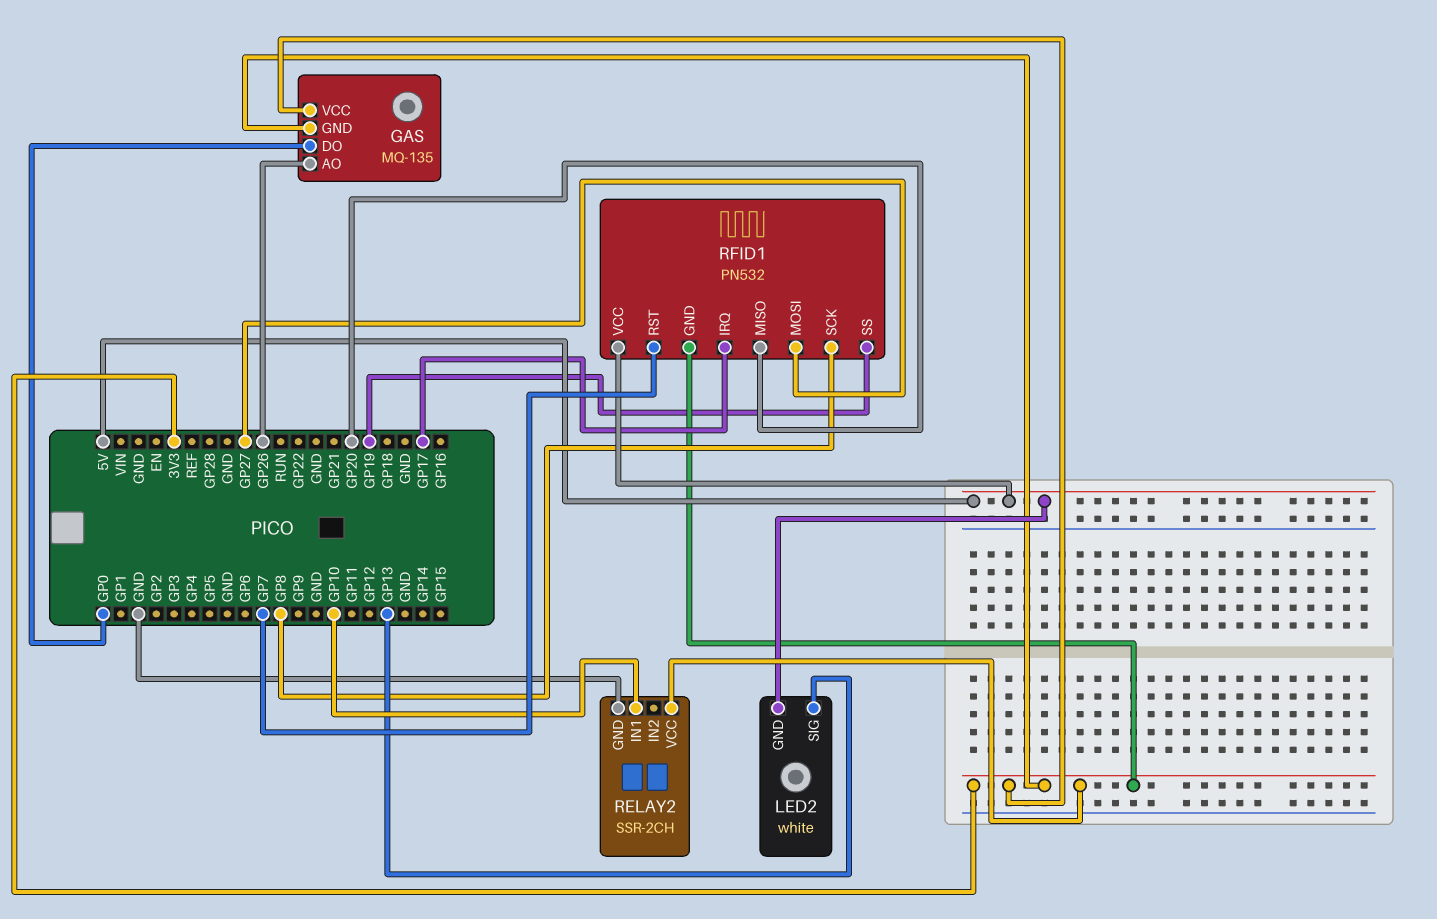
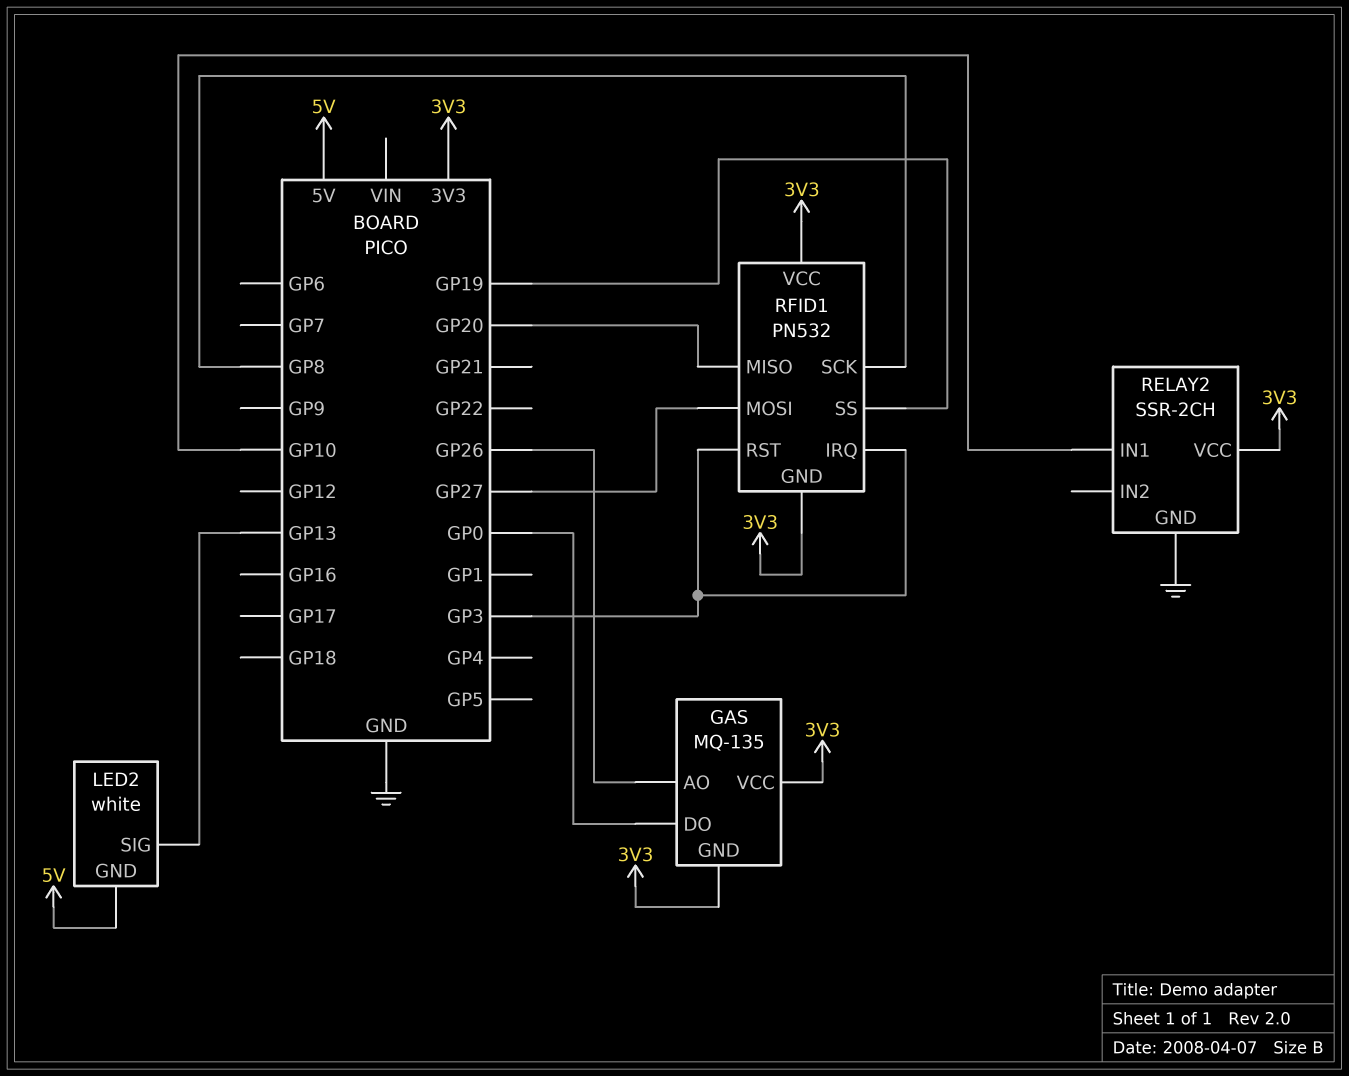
RFID1 pin IRQ: GP17 -> GP3
RFID1 pin RST: GP7 -> GP3
RFID1 pin VCC: 5V -> 3V3

